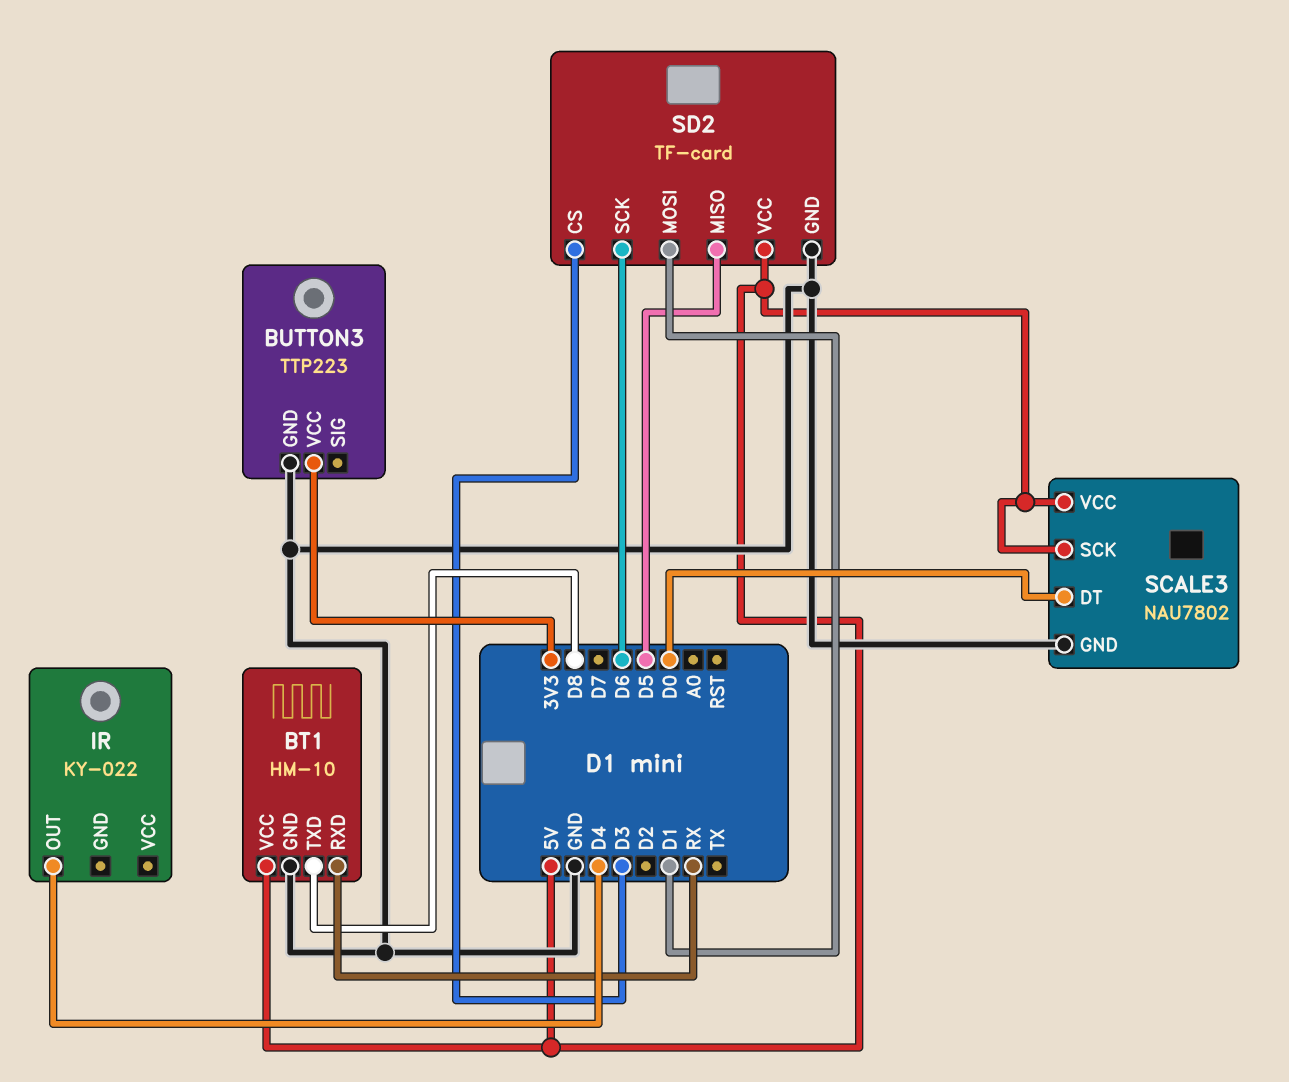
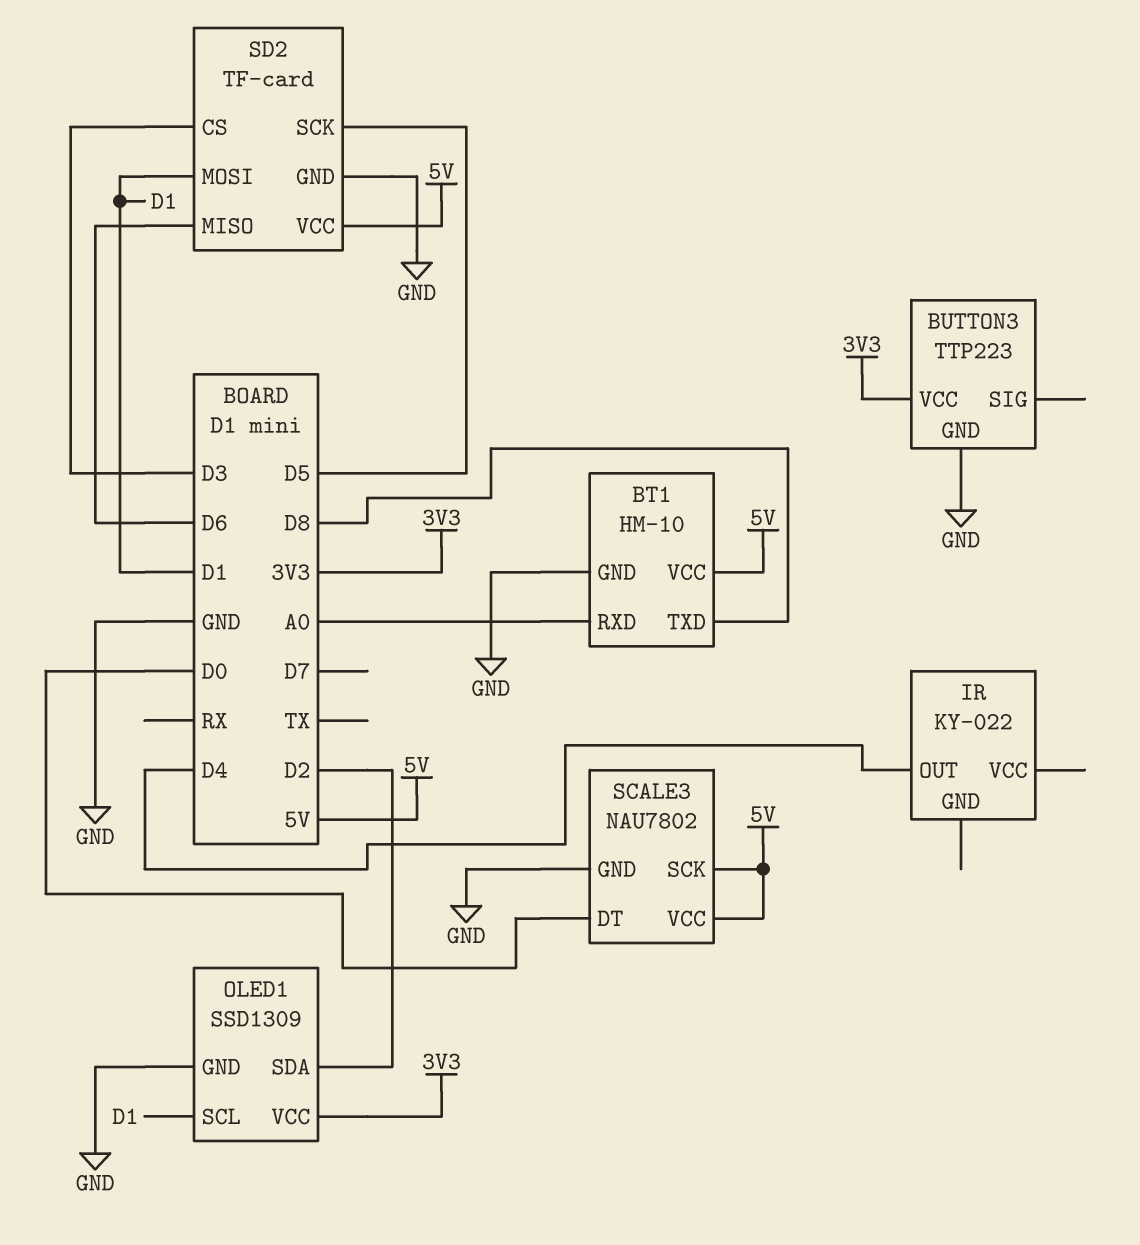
BT1 pin RXD: RX -> A0
OLED1: none -> SSD1309
OLED1 pin GND: none -> GND
OLED1 pin SCL: none -> D1
OLED1 pin SDA: none -> D2
OLED1 pin VCC: none -> 3V3
SD2 pin MISO: D5 -> D6
SD2 pin SCK: D6 -> D5

